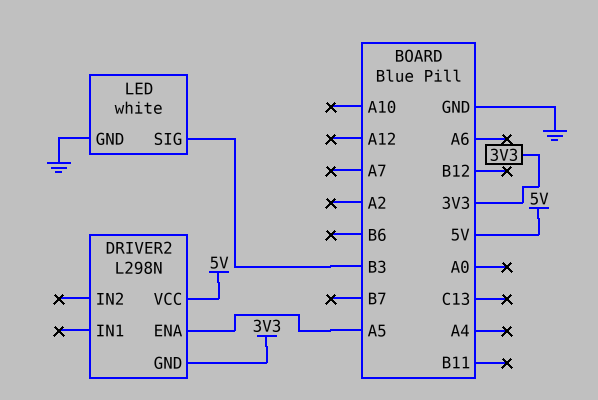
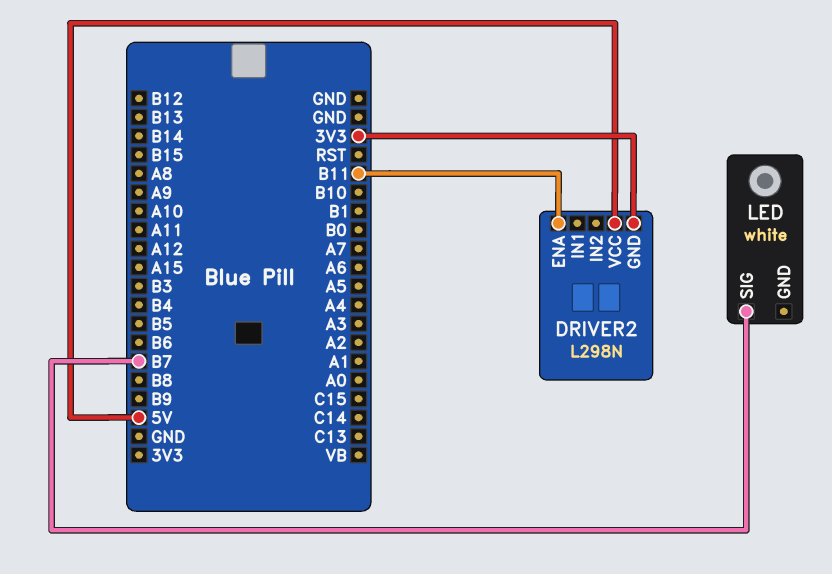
DRIVER2 pin ENA: A5 -> B11
LED pin GND: GND -> none
LED pin SIG: B3 -> B7

